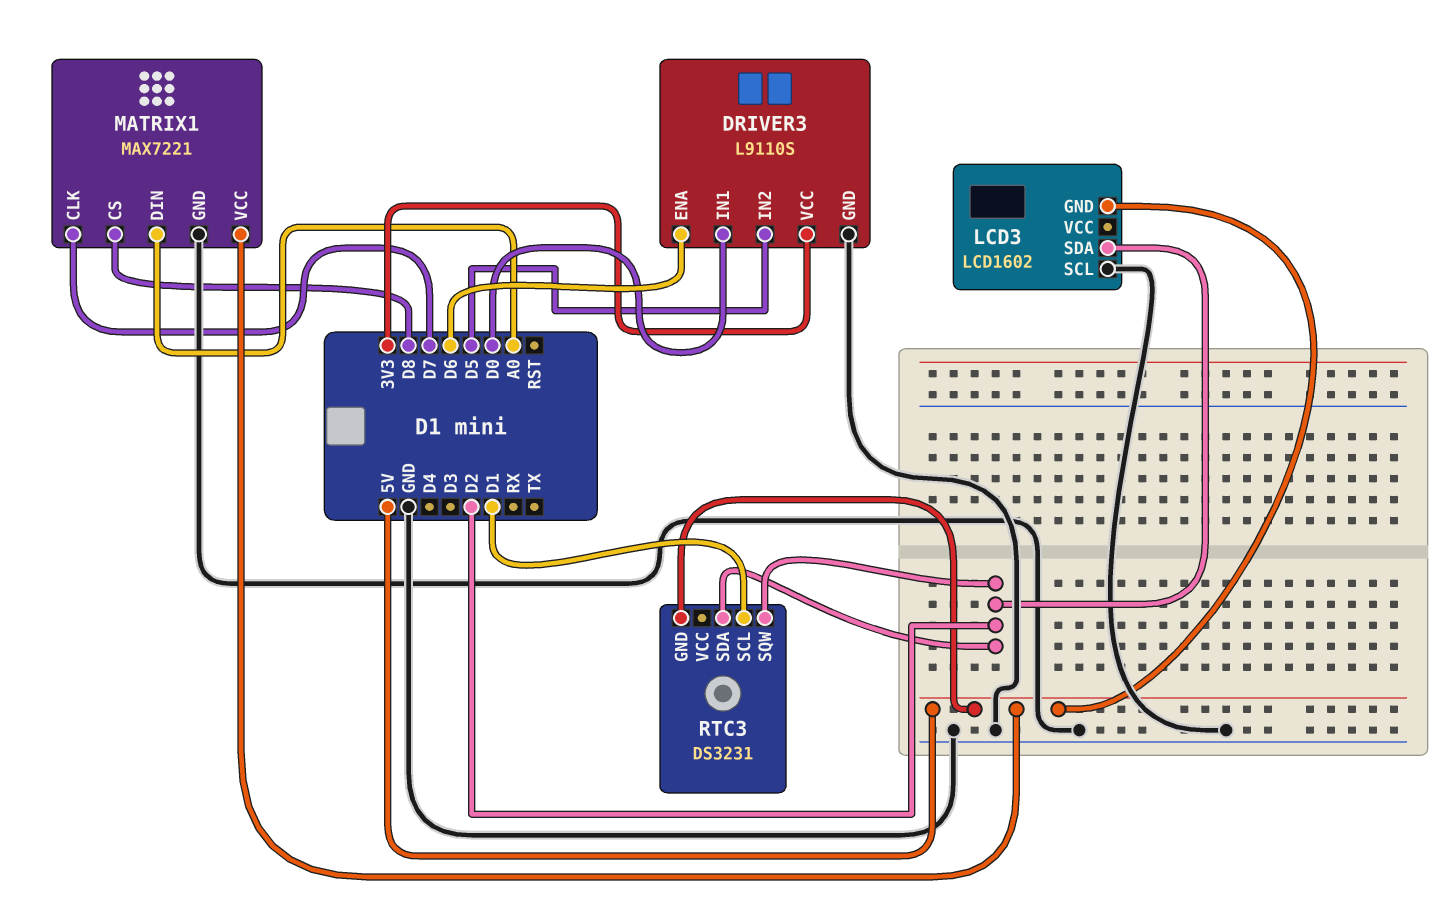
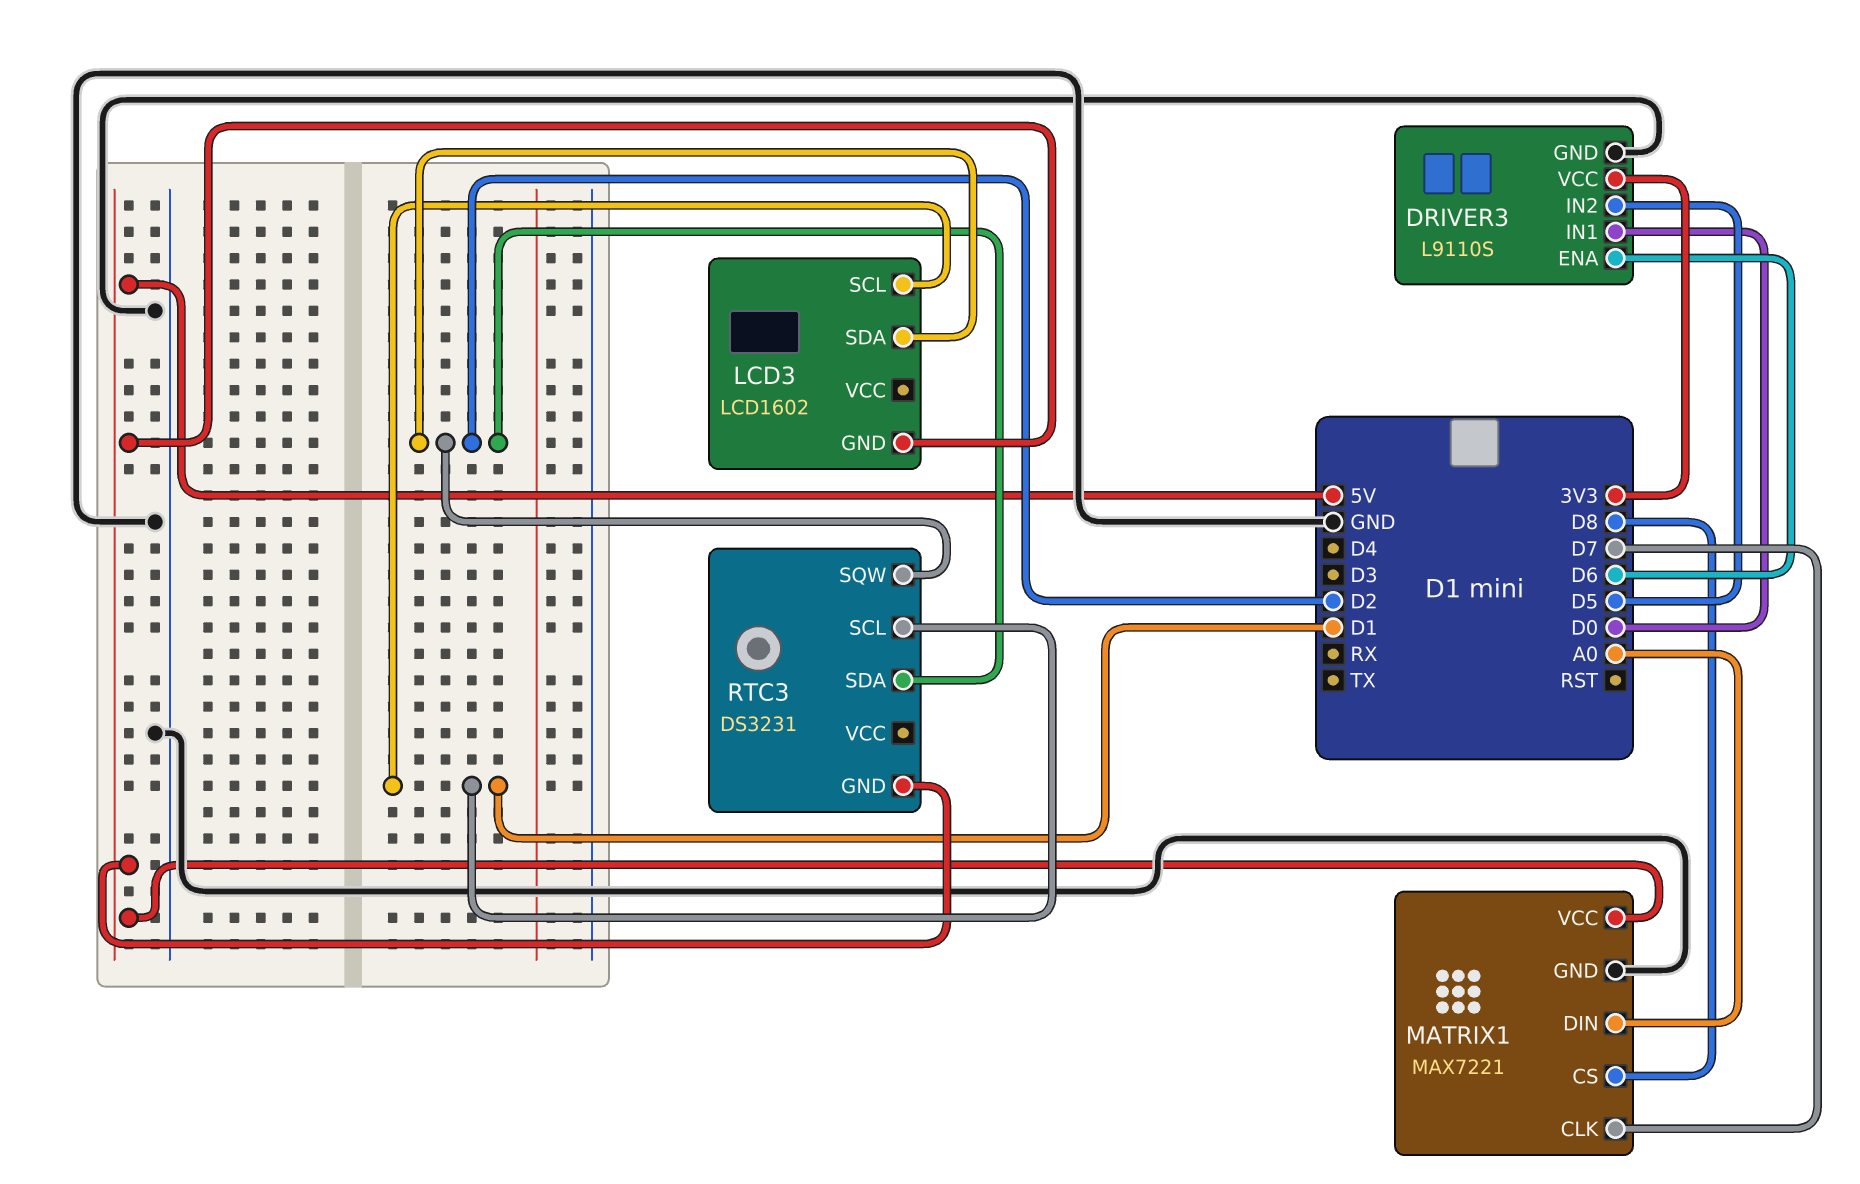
LCD3 pin SCL: GND -> D1

